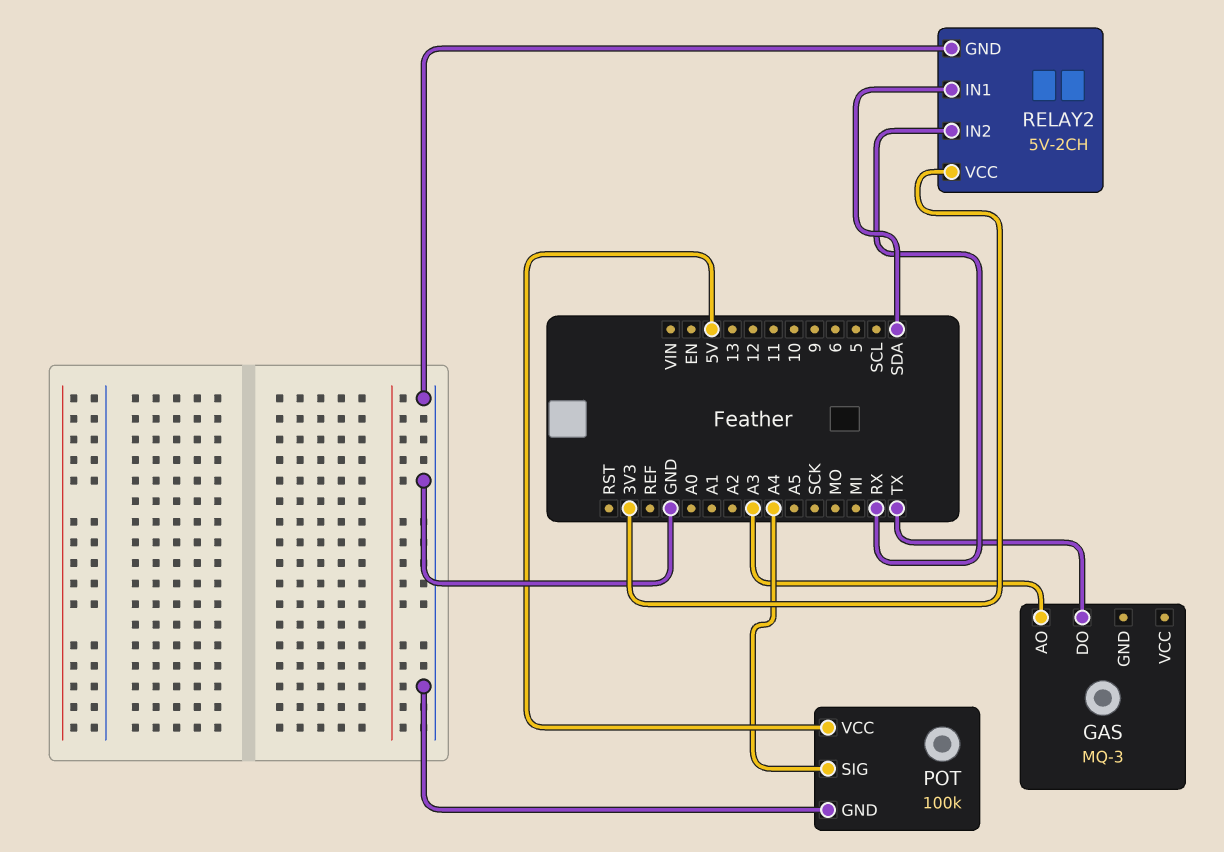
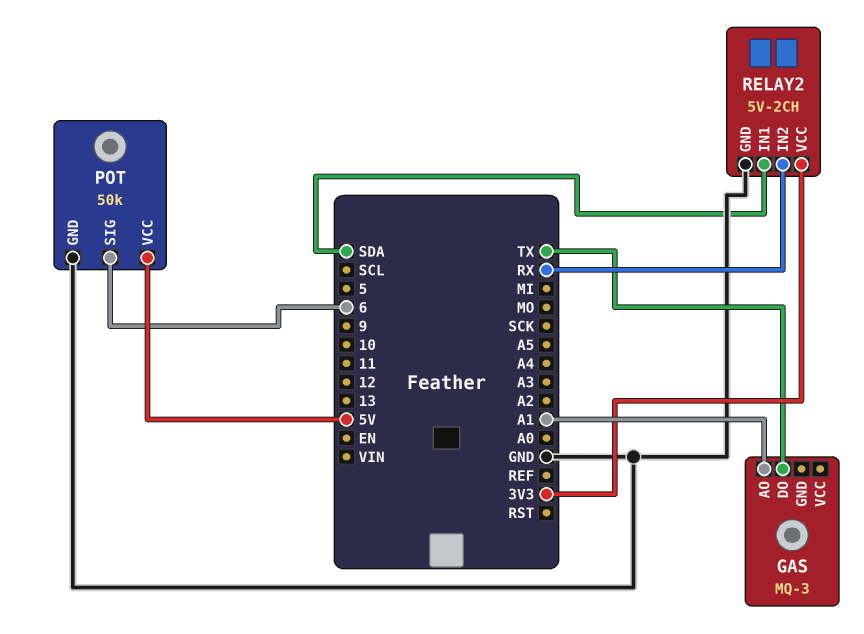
GAS pin AO: A3 -> A1
POT: 100k -> 50k
POT pin SIG: A4 -> 6

